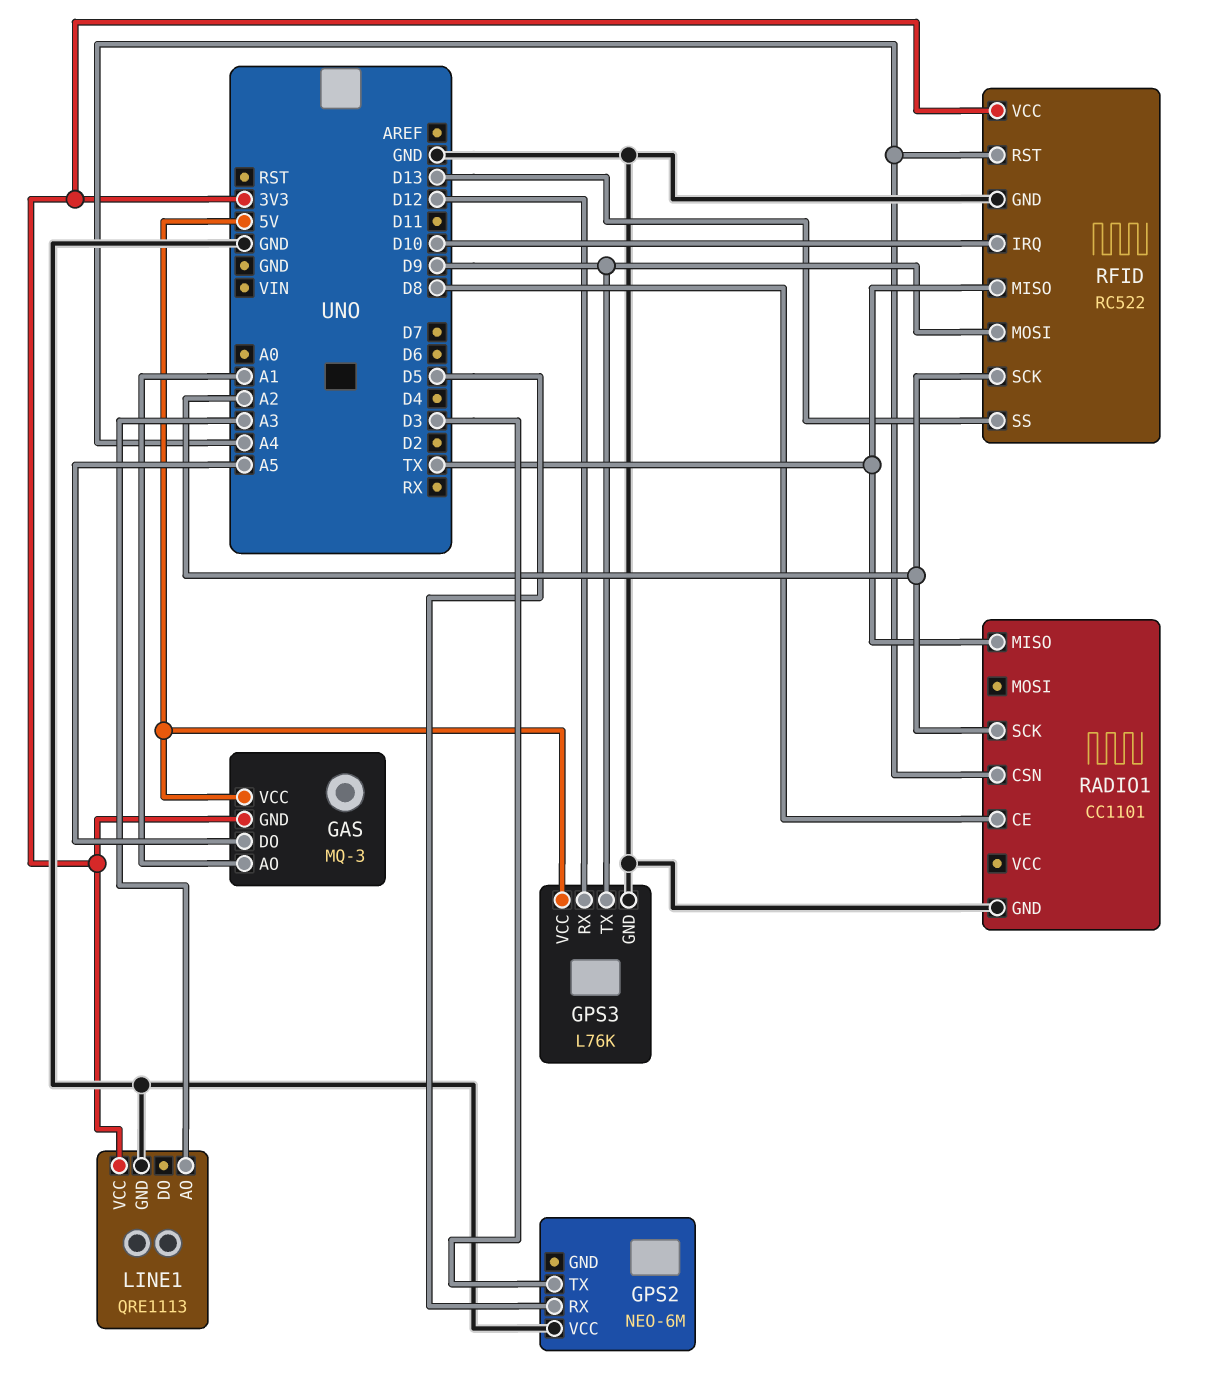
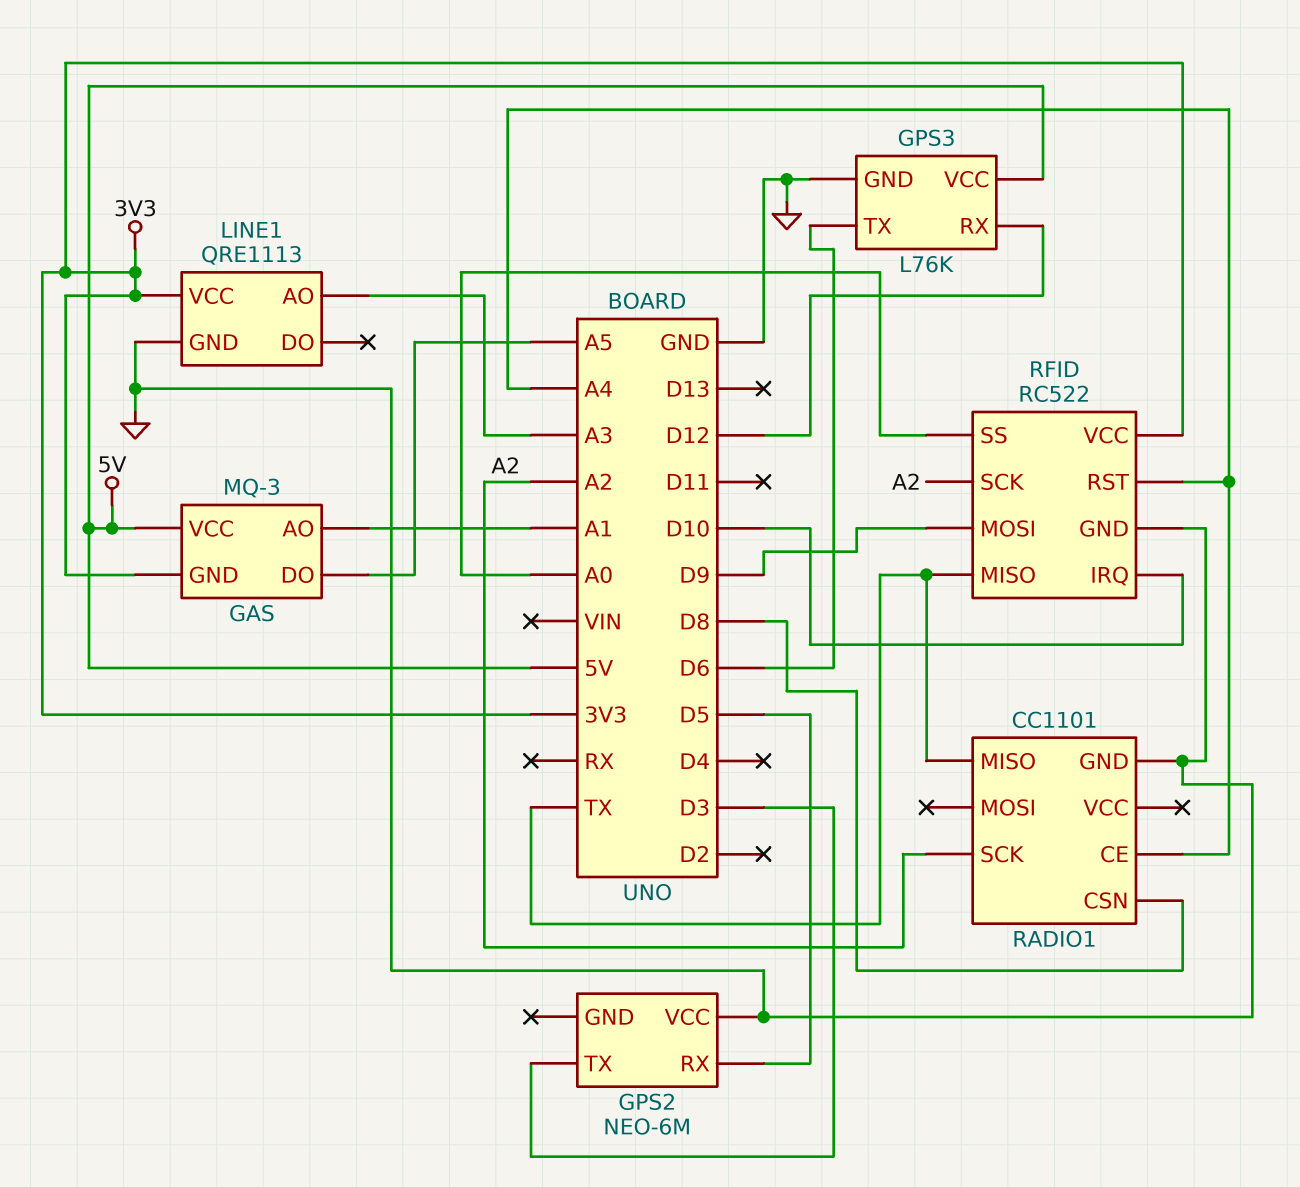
GPS3 pin TX: D9 -> D6
RADIO1 pin CE: D8 -> A4
RADIO1 pin CSN: A4 -> D8
RFID pin SS: D13 -> A0

